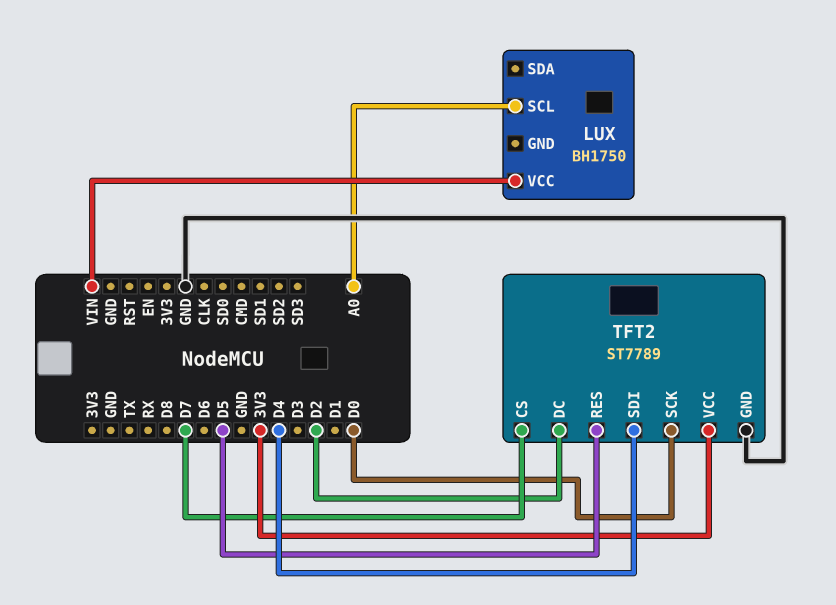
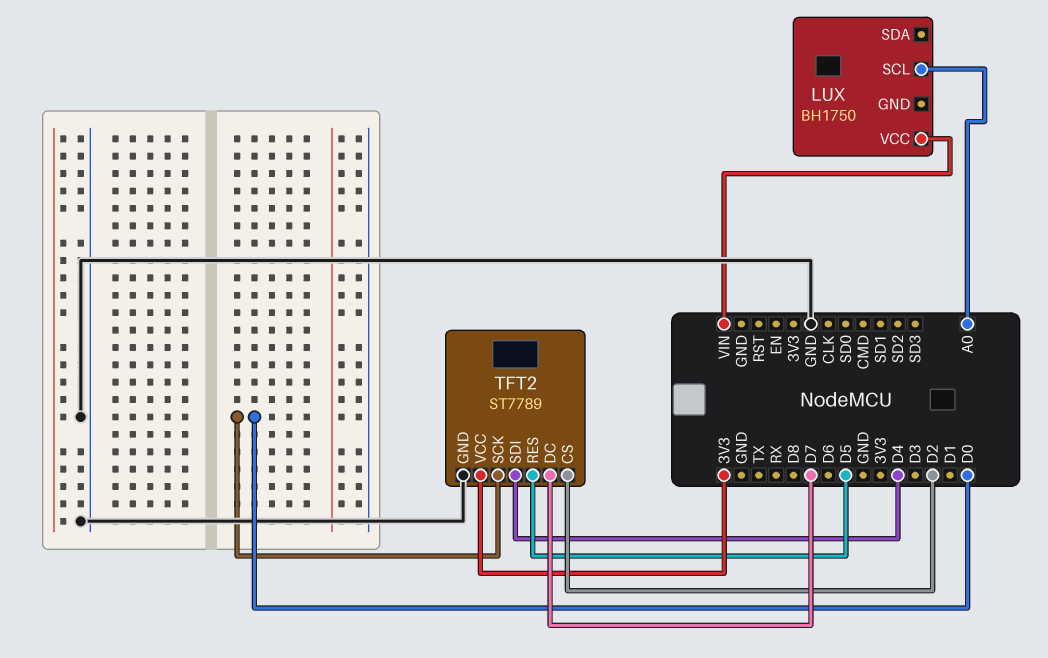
TFT2 pin CS: D7 -> D2
TFT2 pin DC: D2 -> D7

